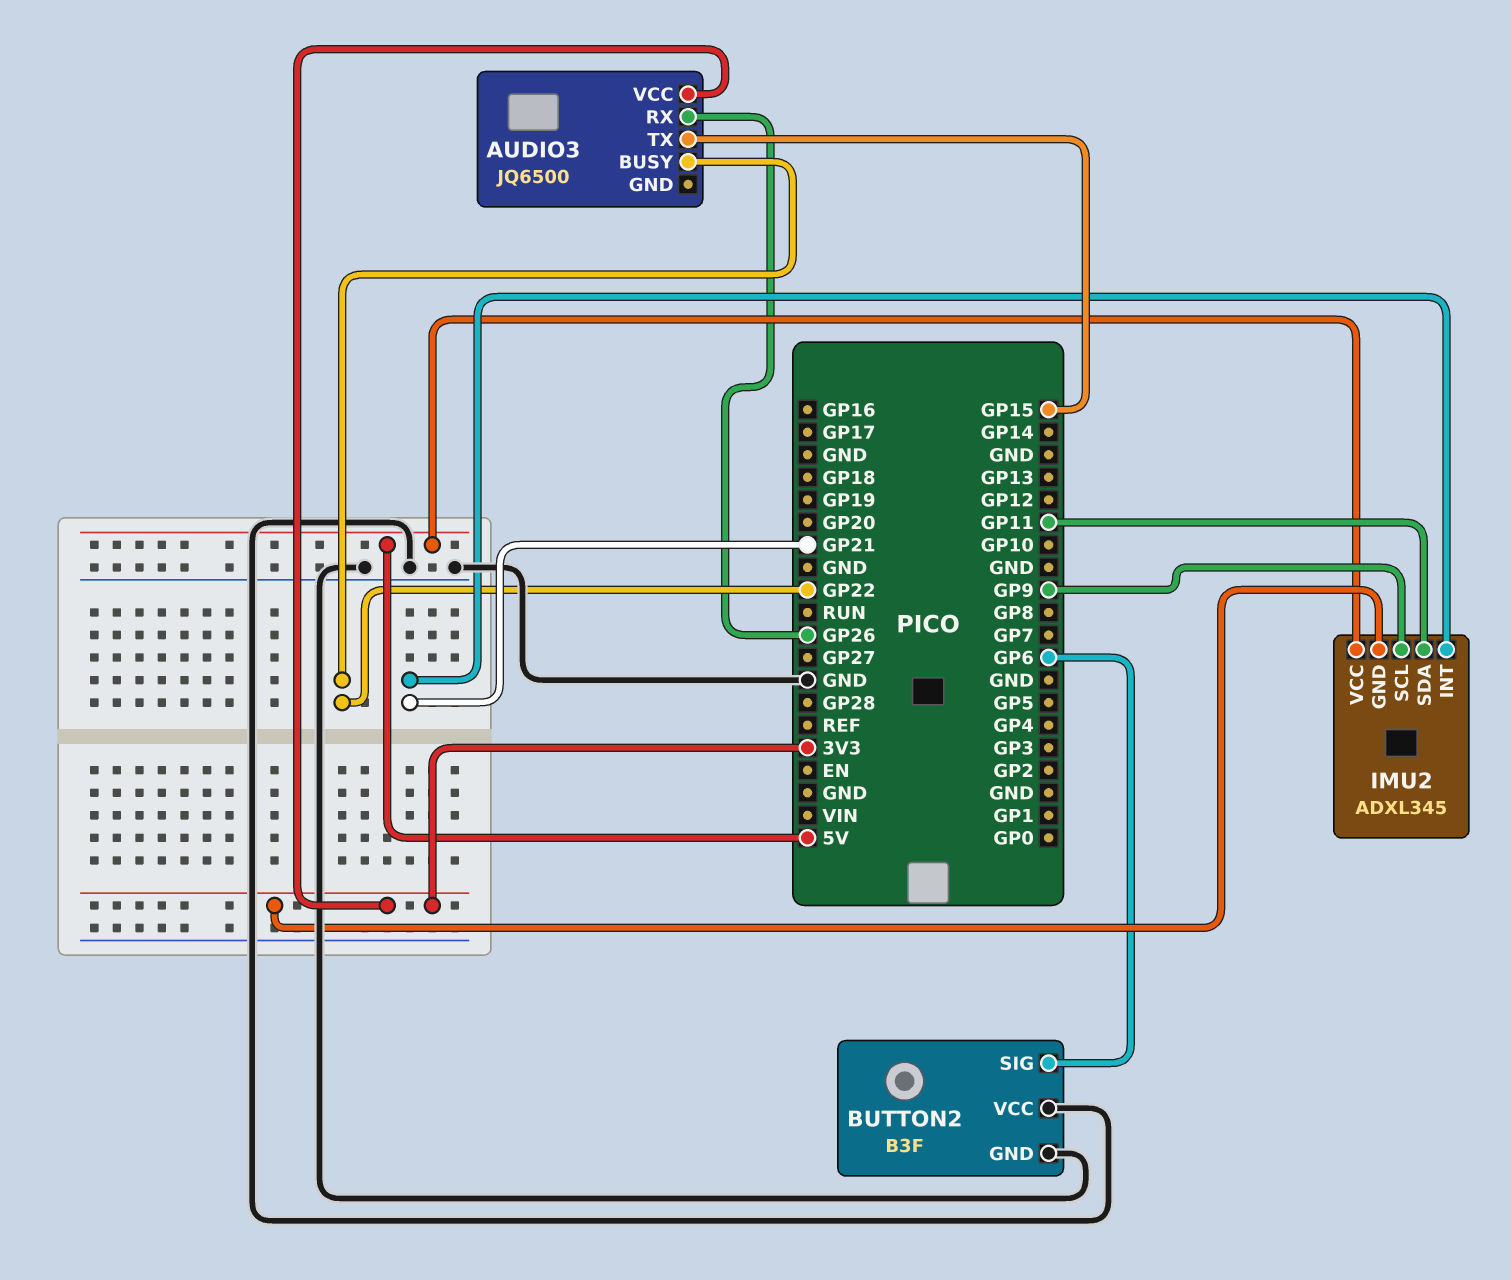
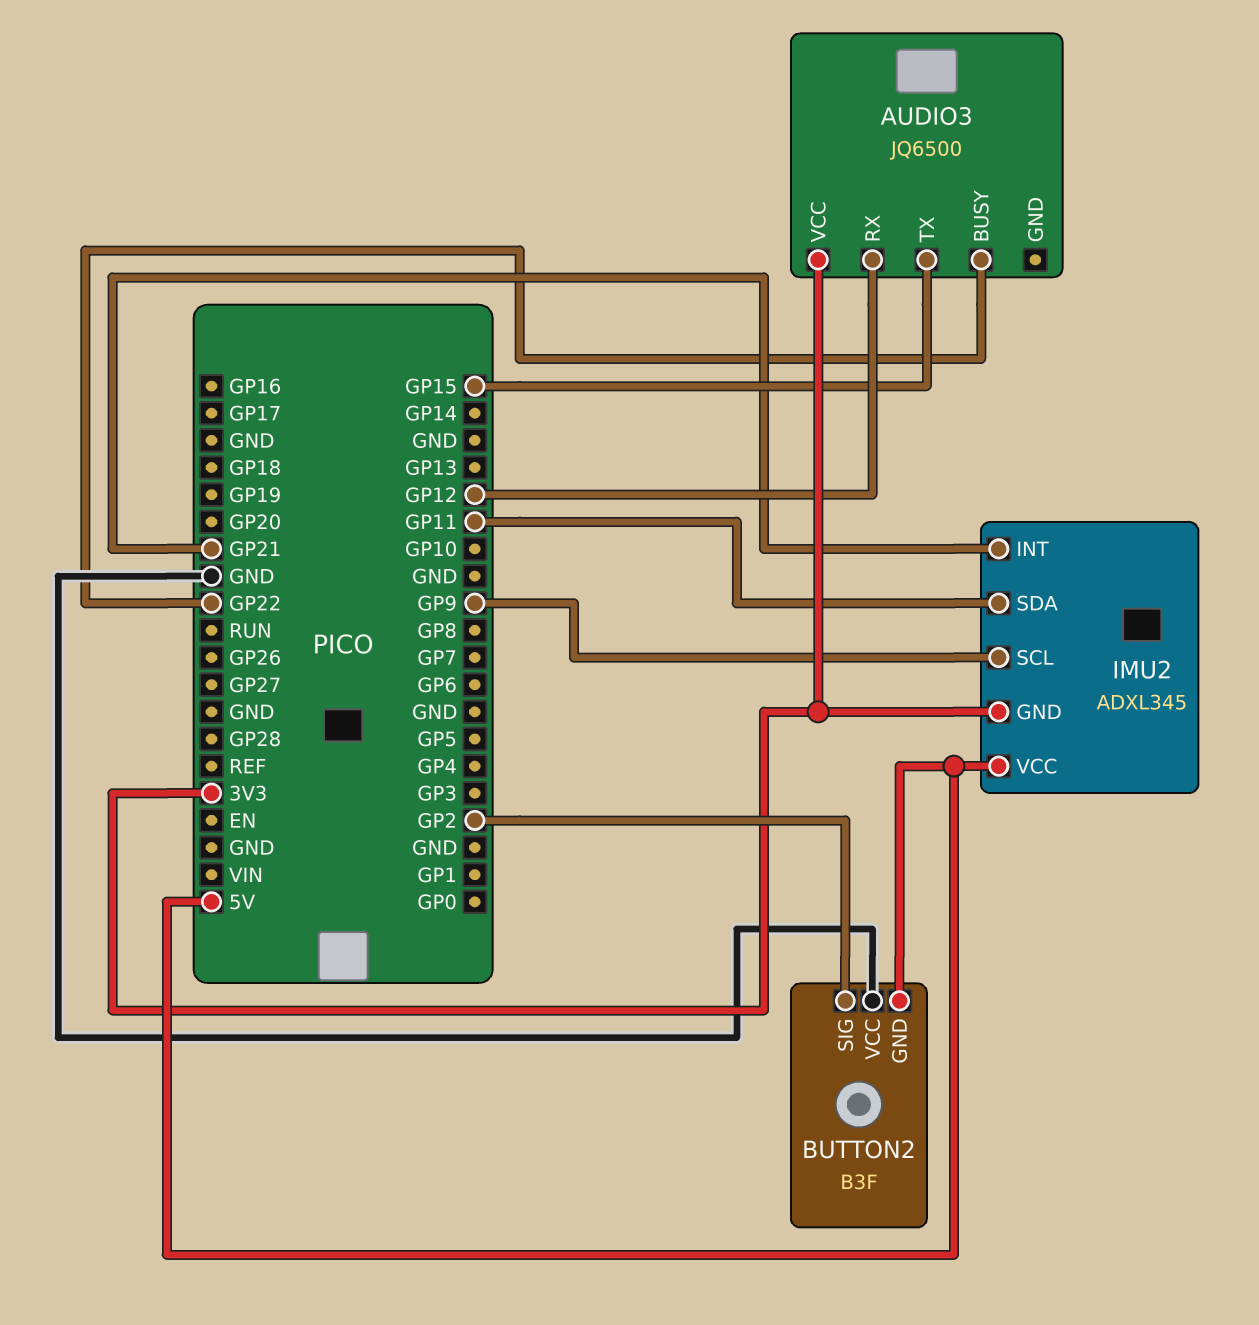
AUDIO3 pin RX: GP26 -> GP12
BUTTON2 pin GND: GND -> 5V
BUTTON2 pin SIG: GP6 -> GP2

